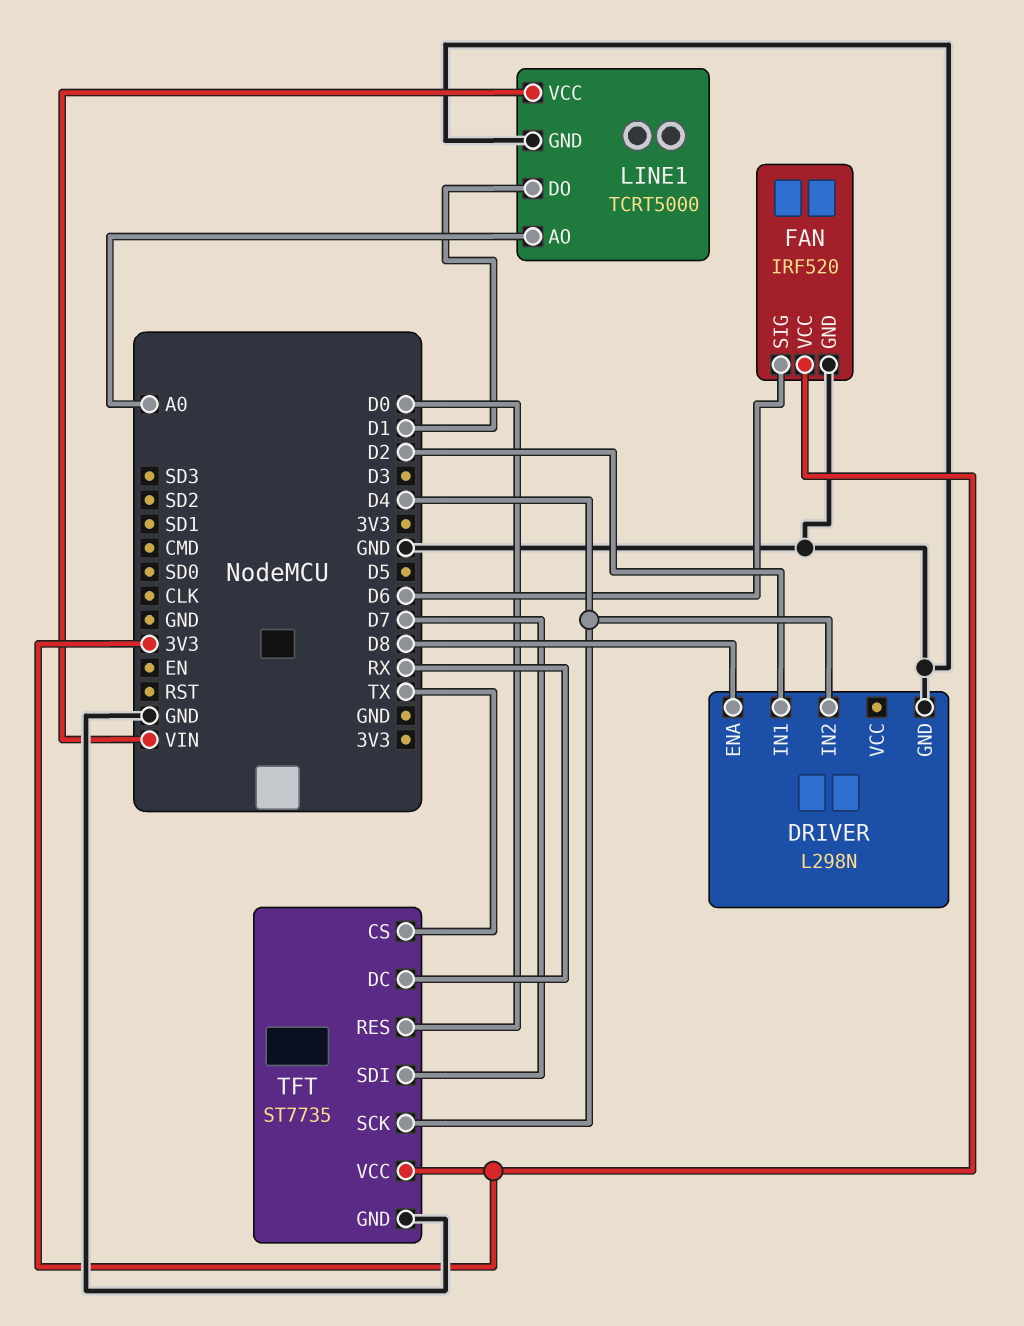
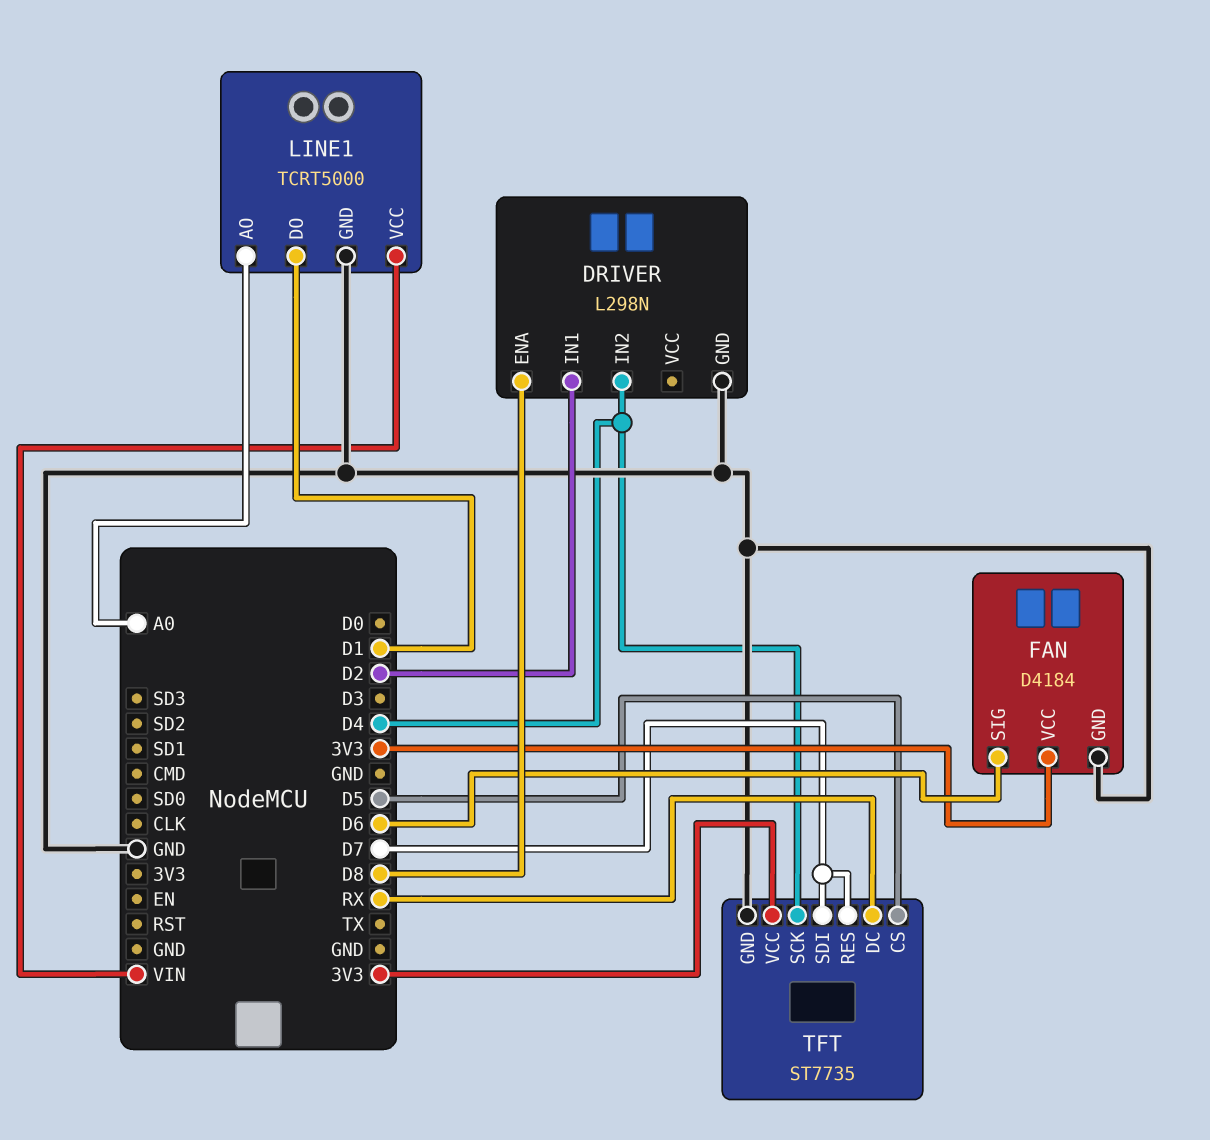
FAN: IRF520 -> D4184
TFT pin CS: TX -> D5
TFT pin RES: D0 -> D7

